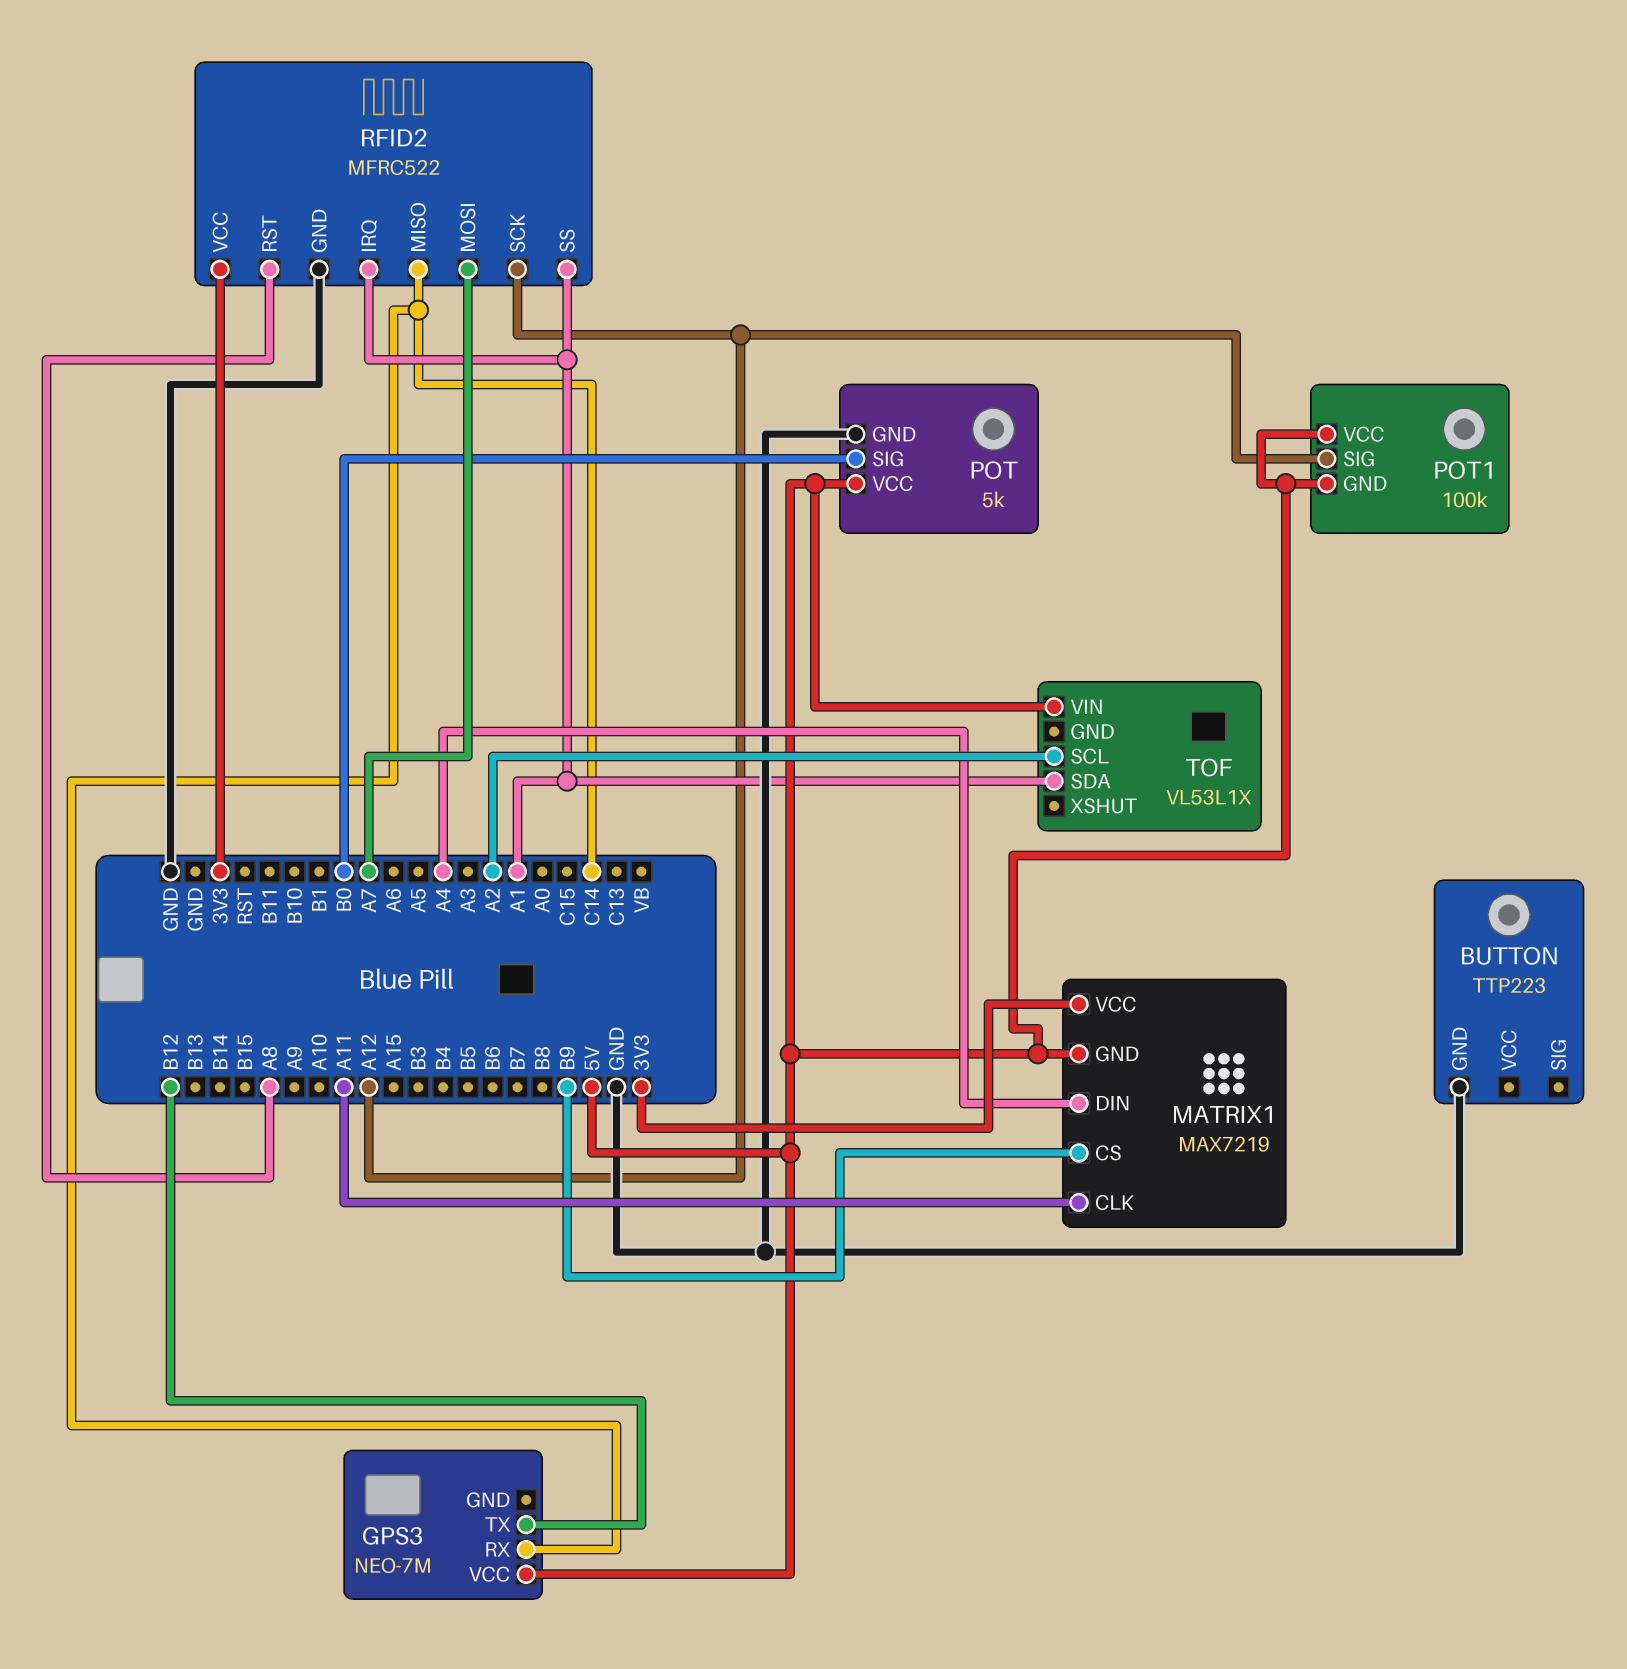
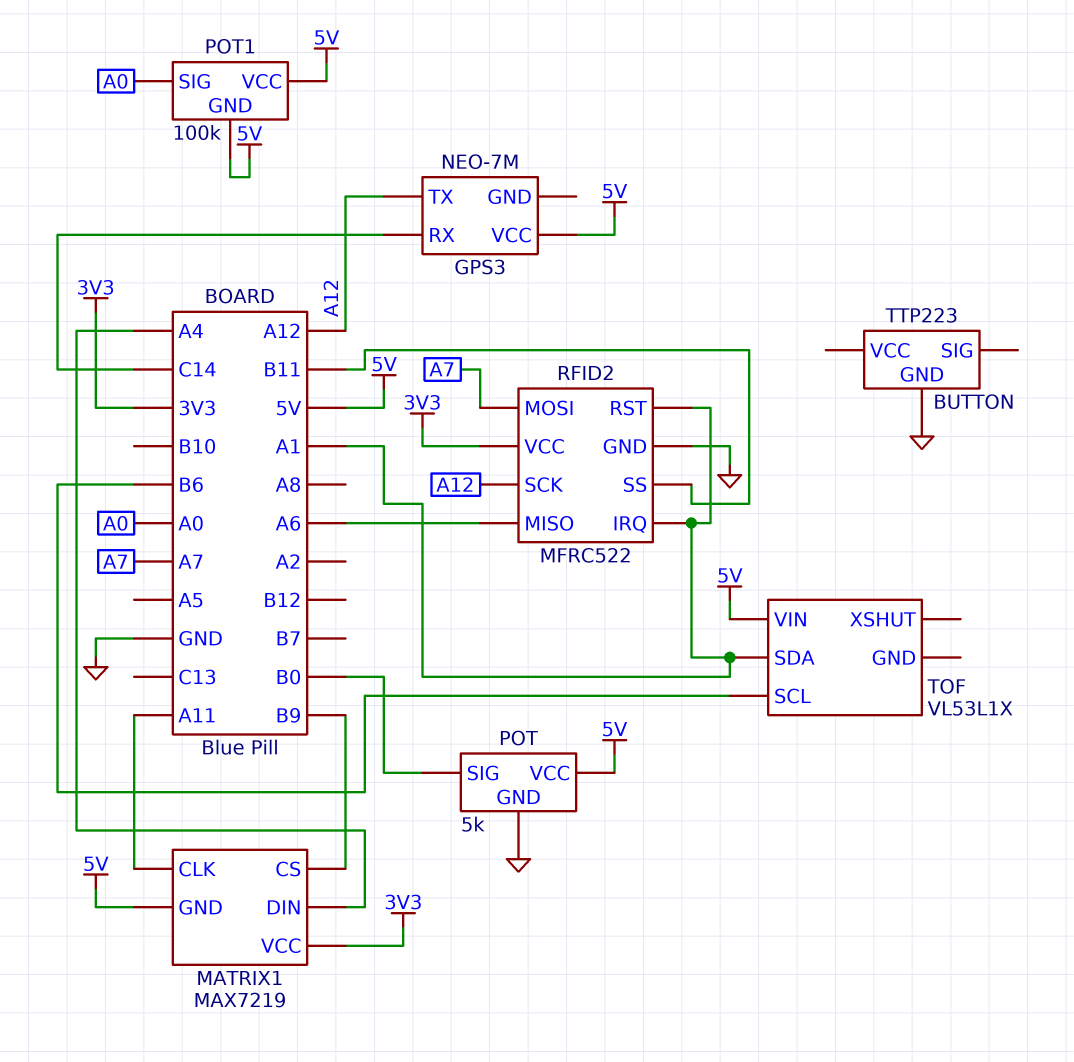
GPS3 pin TX: B12 -> A12
POT1 pin SIG: A12 -> A0
RFID2 pin MISO: C14 -> A6
RFID2 pin RST: A8 -> A1
RFID2 pin SS: A1 -> B11
TOF pin SCL: A2 -> B6

